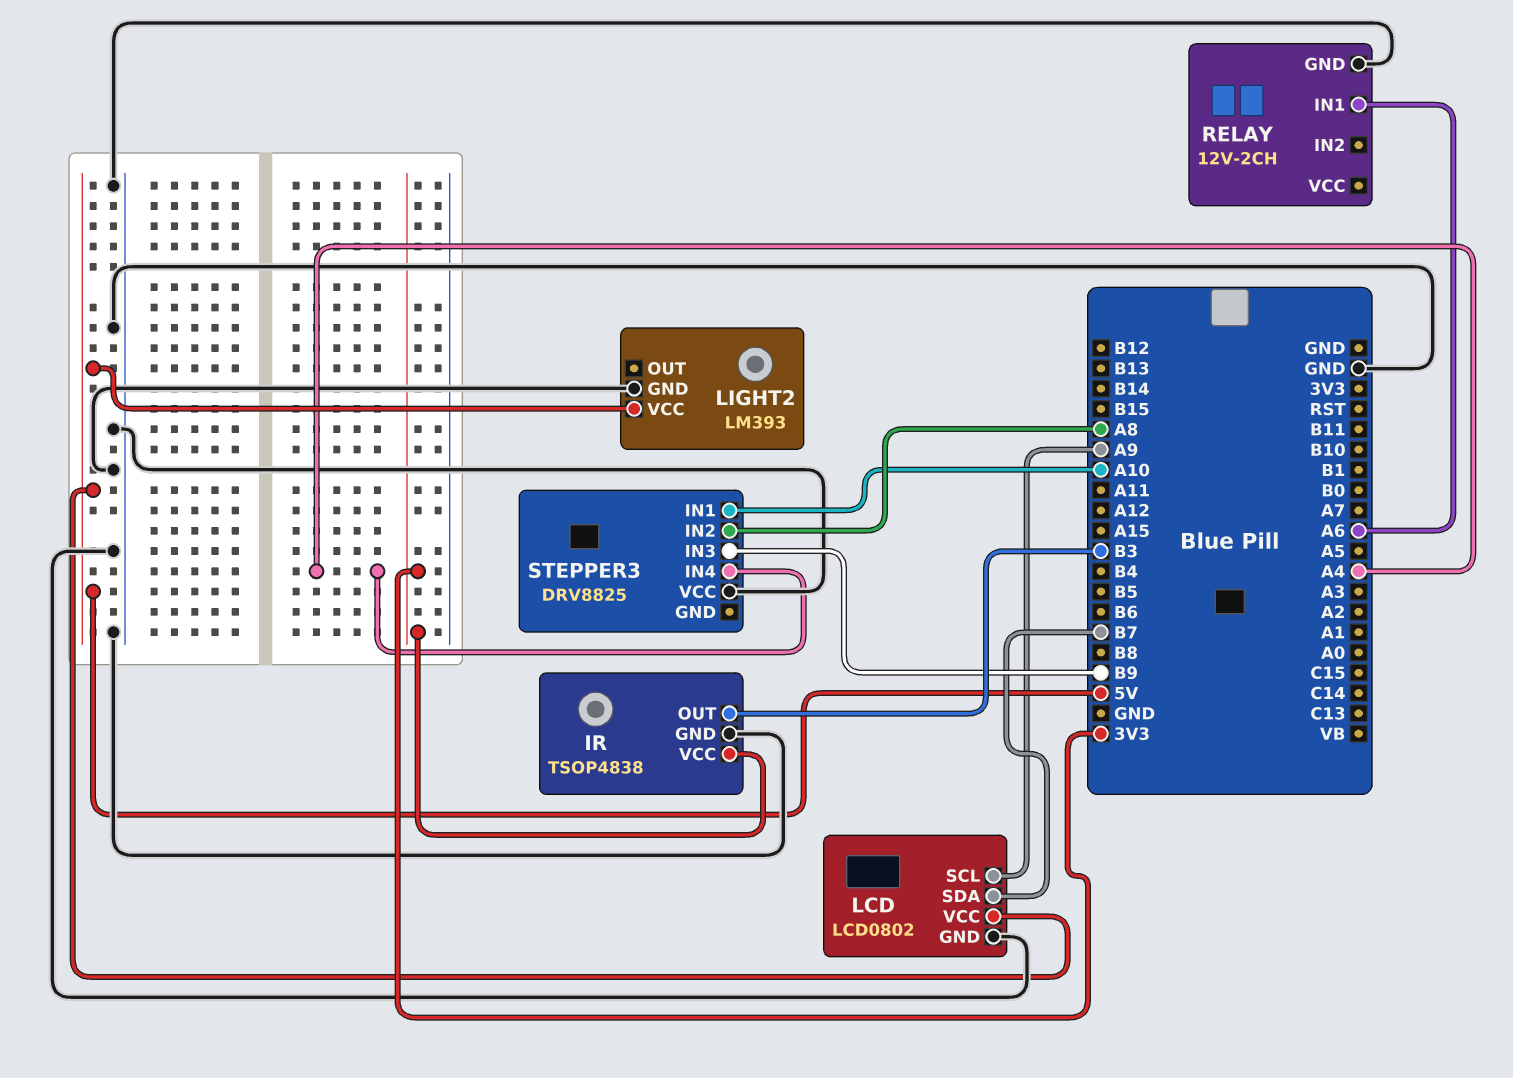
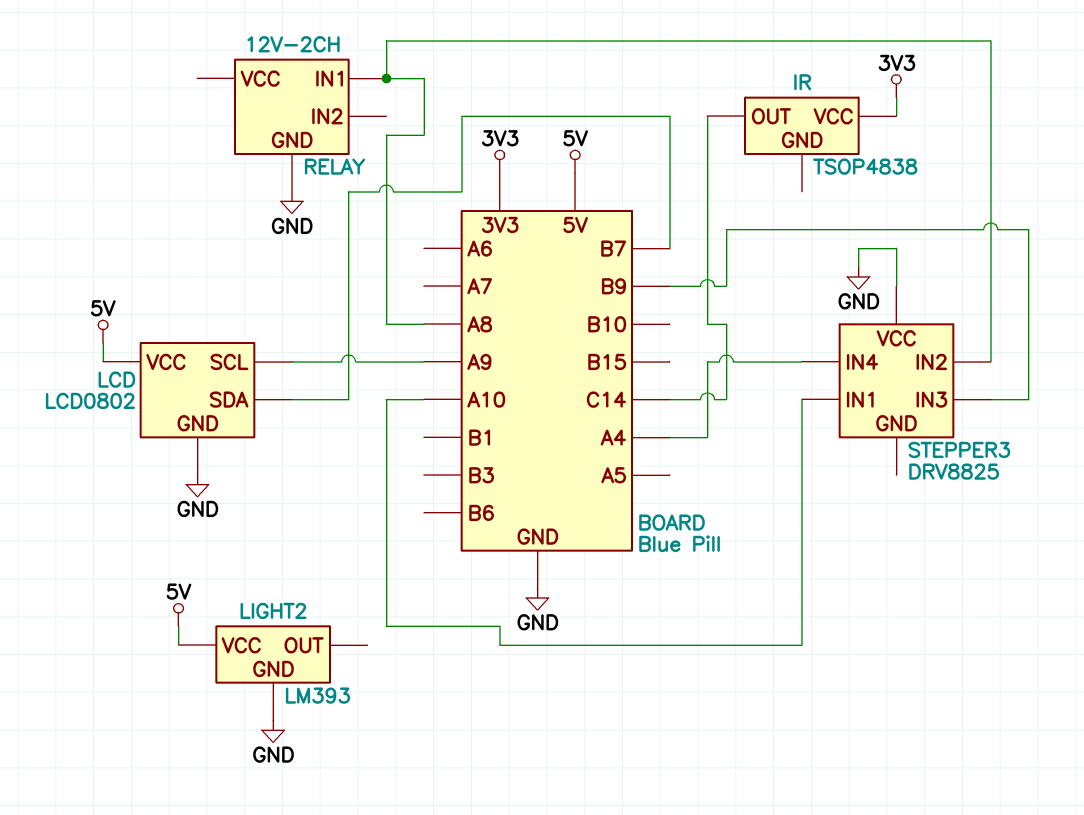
IR pin GND: GND -> none
IR pin OUT: B3 -> C14
RELAY pin IN1: A6 -> A8

